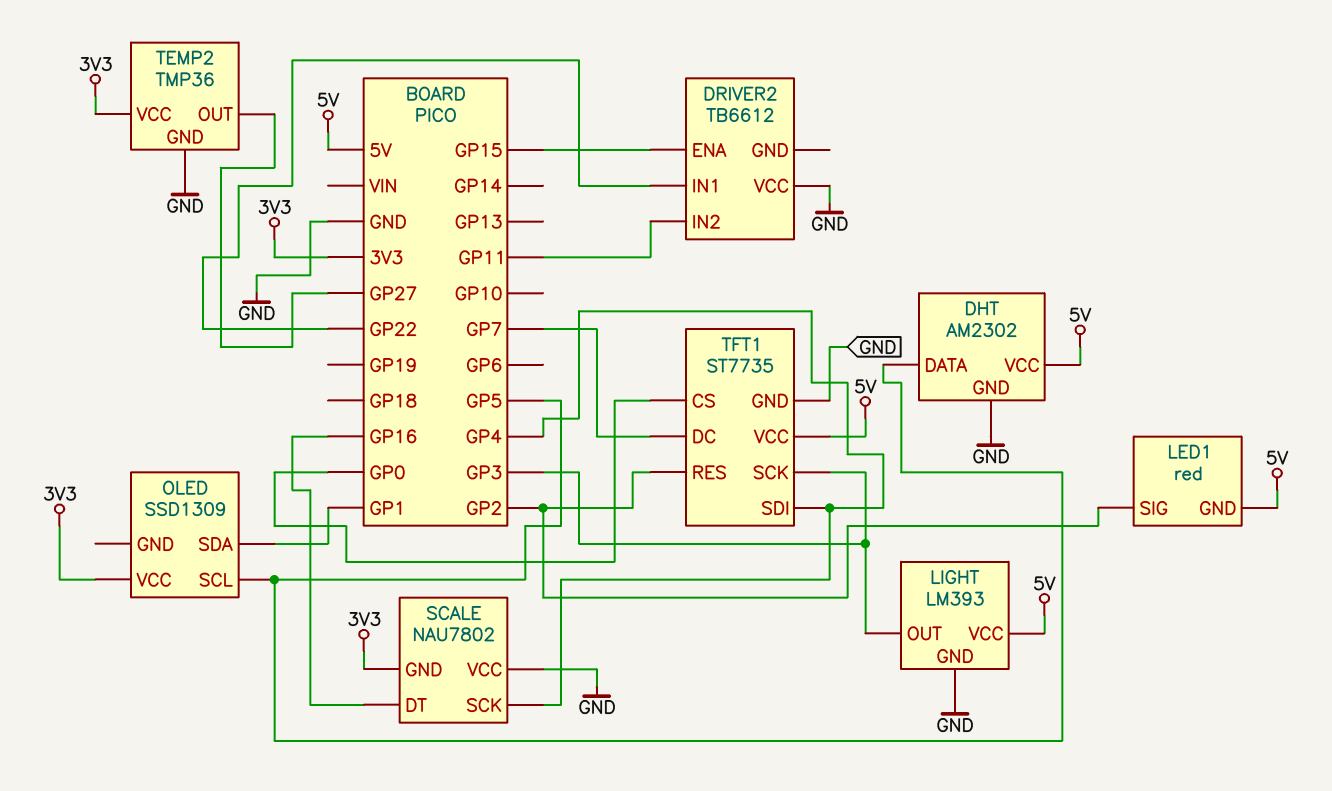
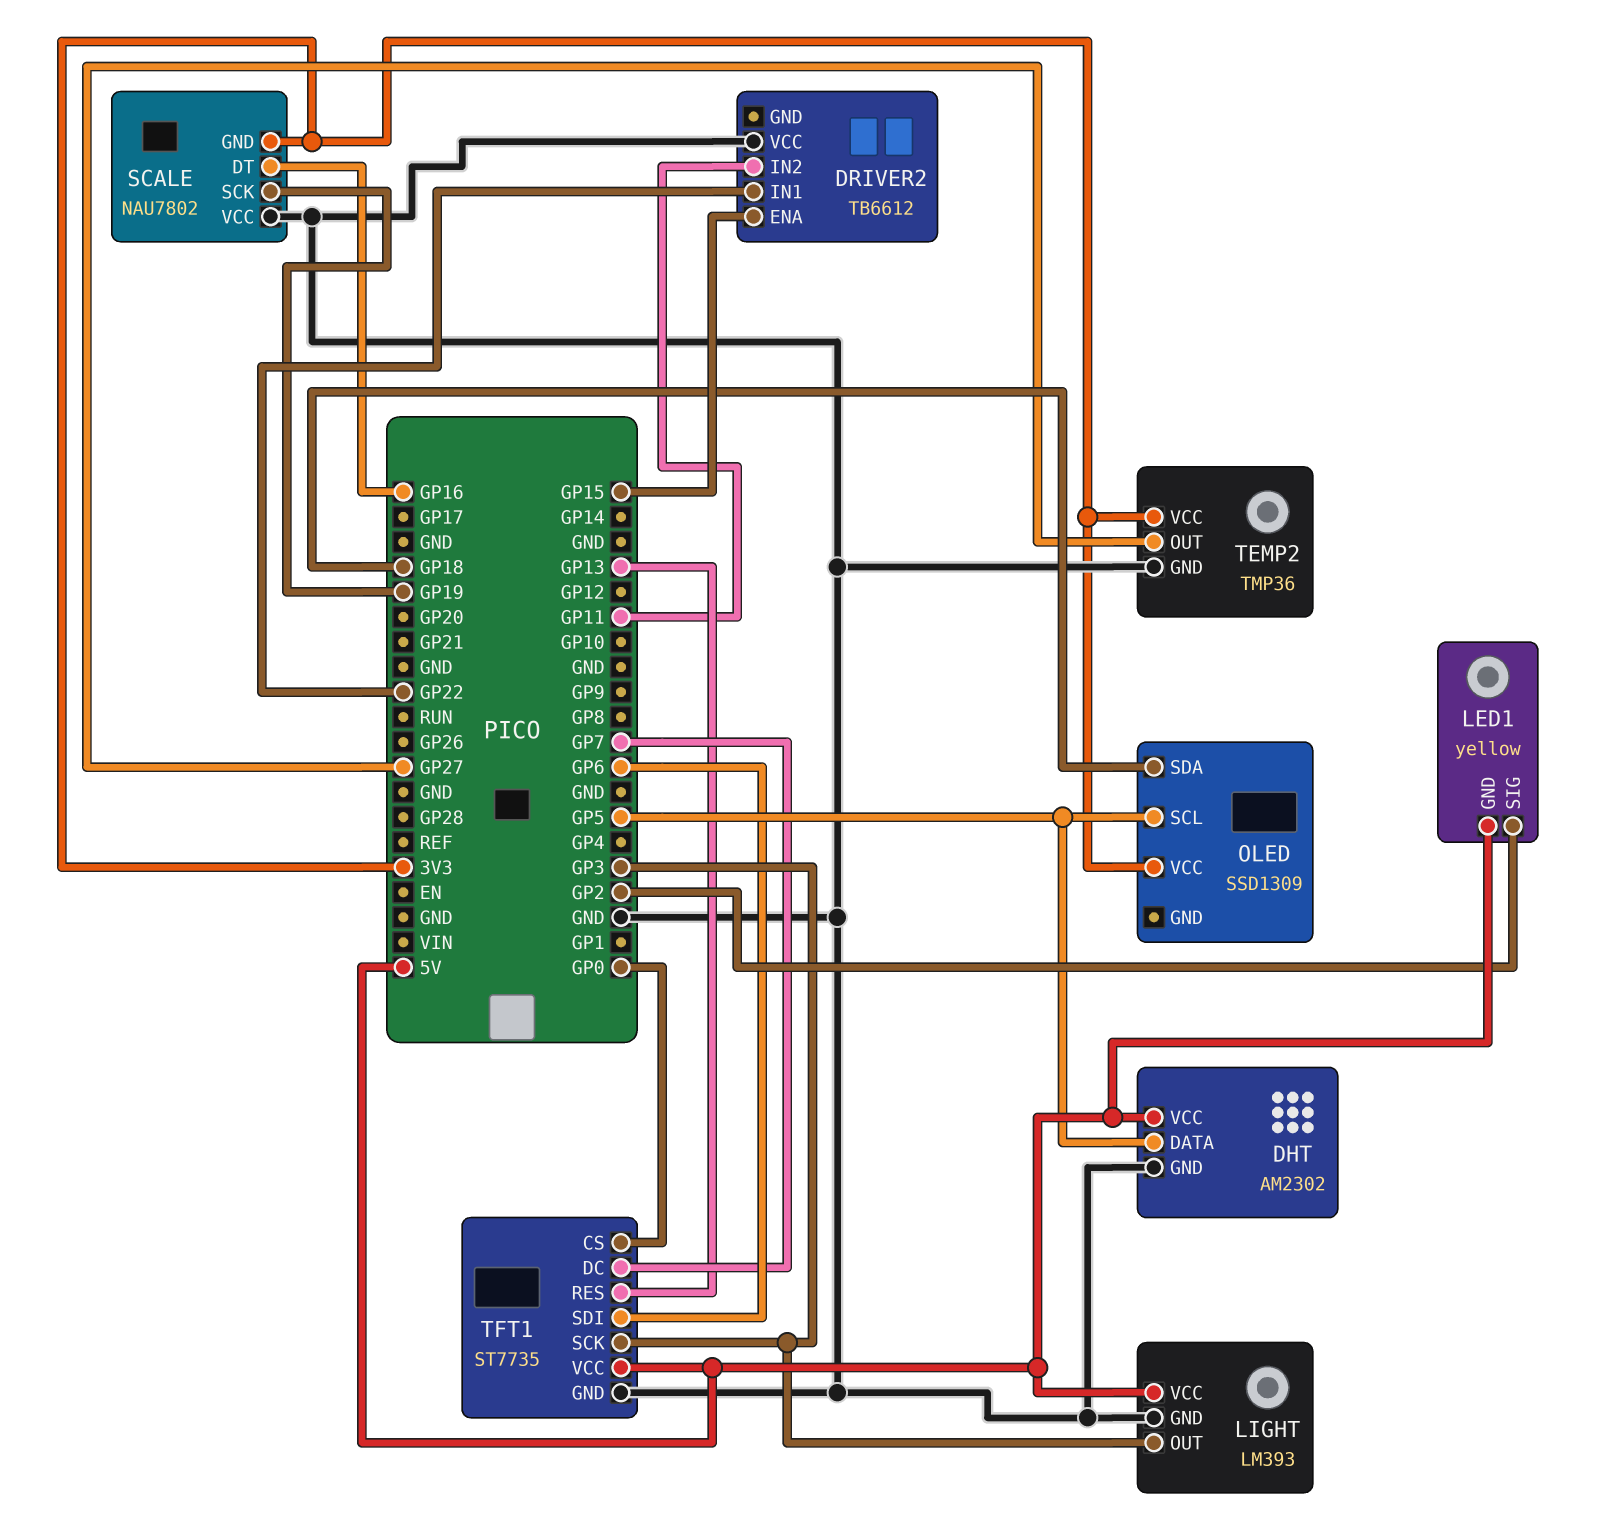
LED1: red -> yellow
OLED pin SDA: GP1 -> GP18
SCALE pin SCK: GP4 -> GP19
TFT1 pin RES: GP2 -> GP13
TFT1 pin SDI: GP4 -> GP6

